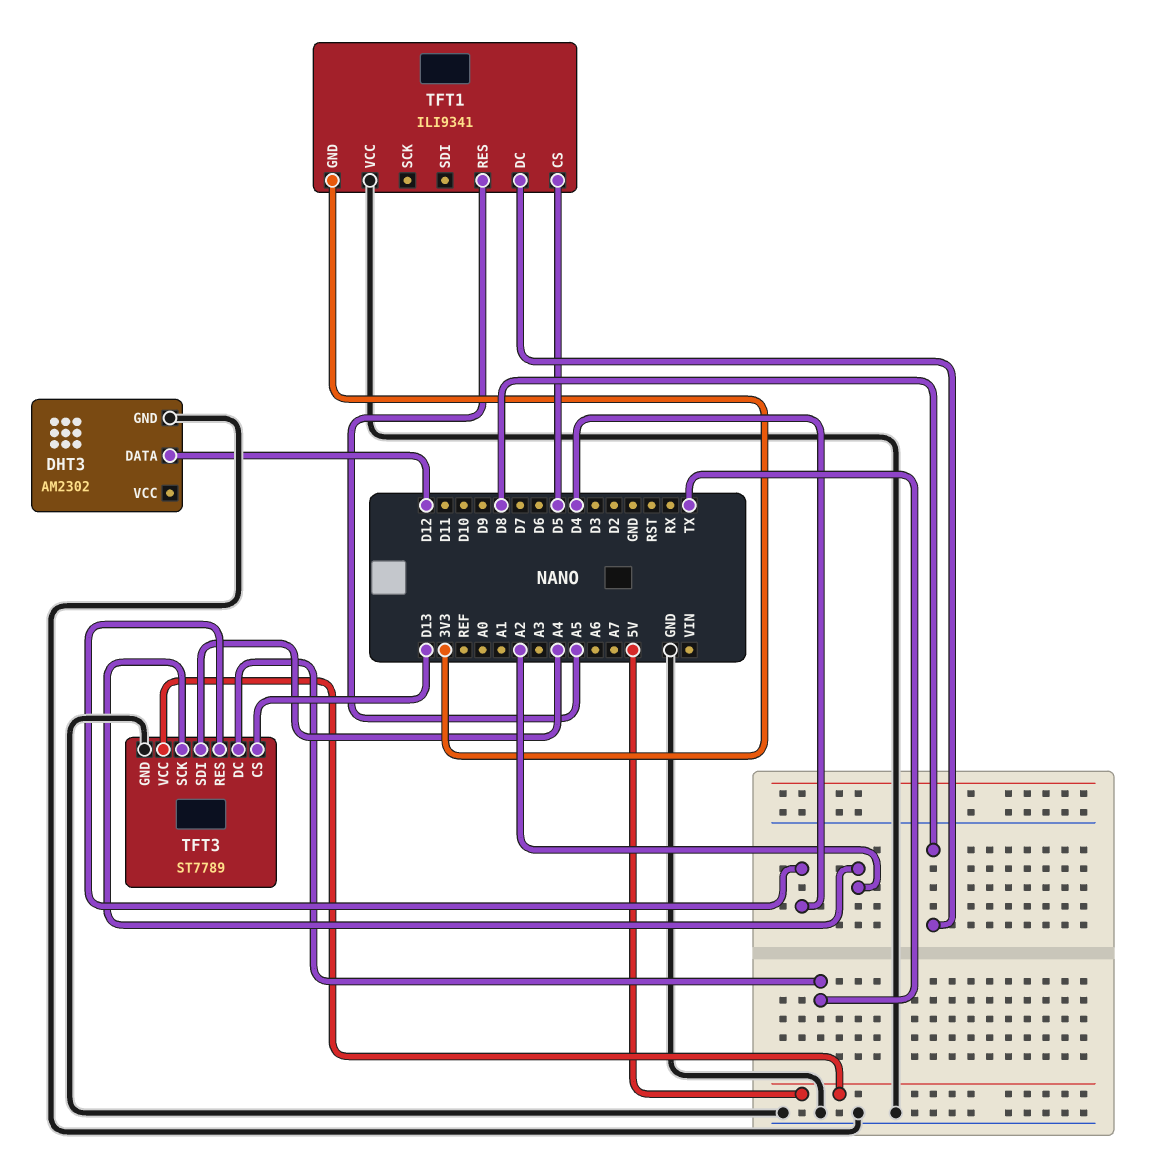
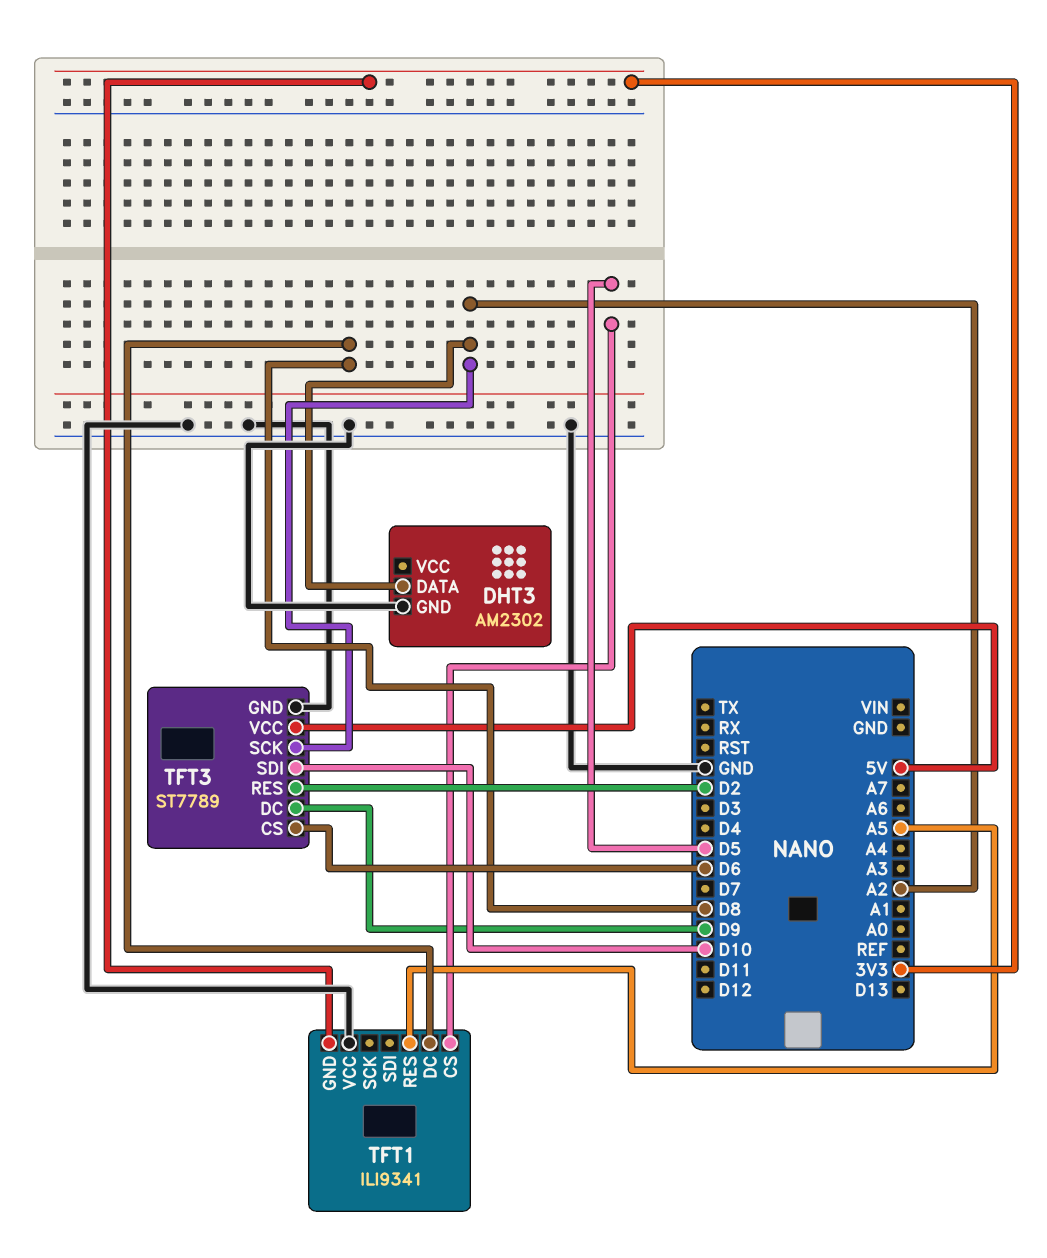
DHT3 pin DATA: D12 -> A2
TFT3 pin CS: D13 -> D6
TFT3 pin DC: TX -> D9
TFT3 pin RES: D4 -> D2
TFT3 pin SDI: A4 -> D10

